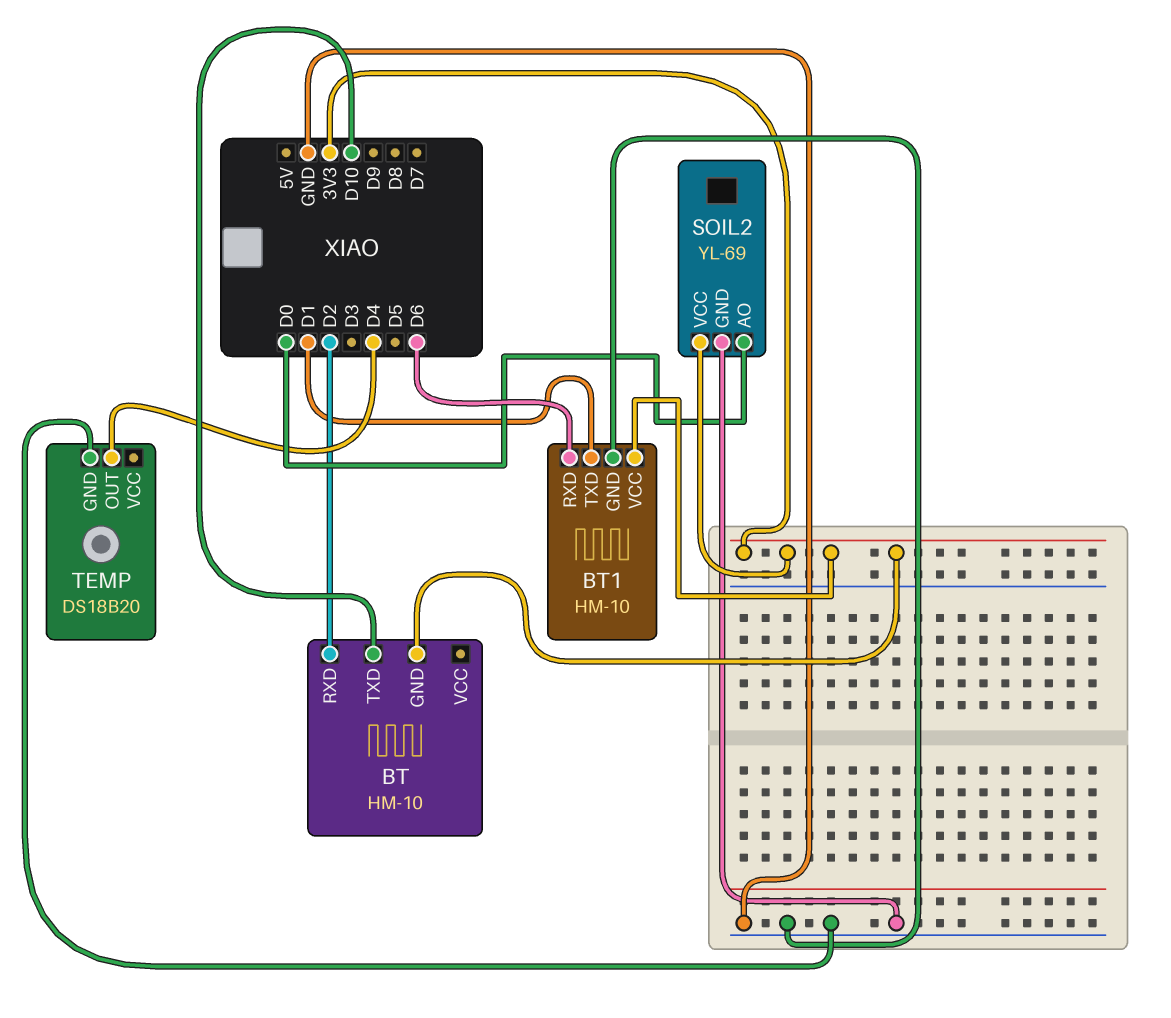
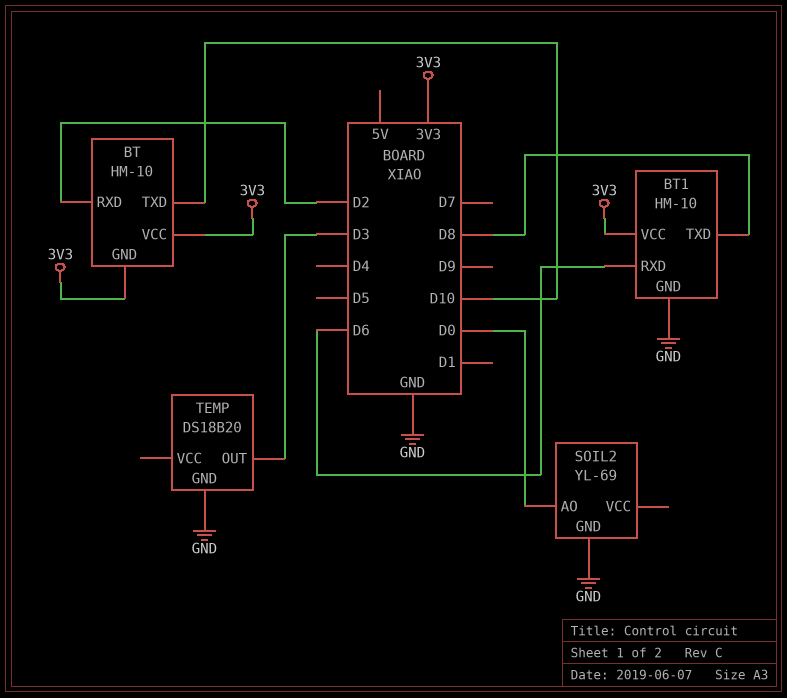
BT pin VCC: none -> 3V3
BT1 pin TXD: D1 -> D8
SOIL2 pin VCC: 3V3 -> none
TEMP pin OUT: D4 -> D3

